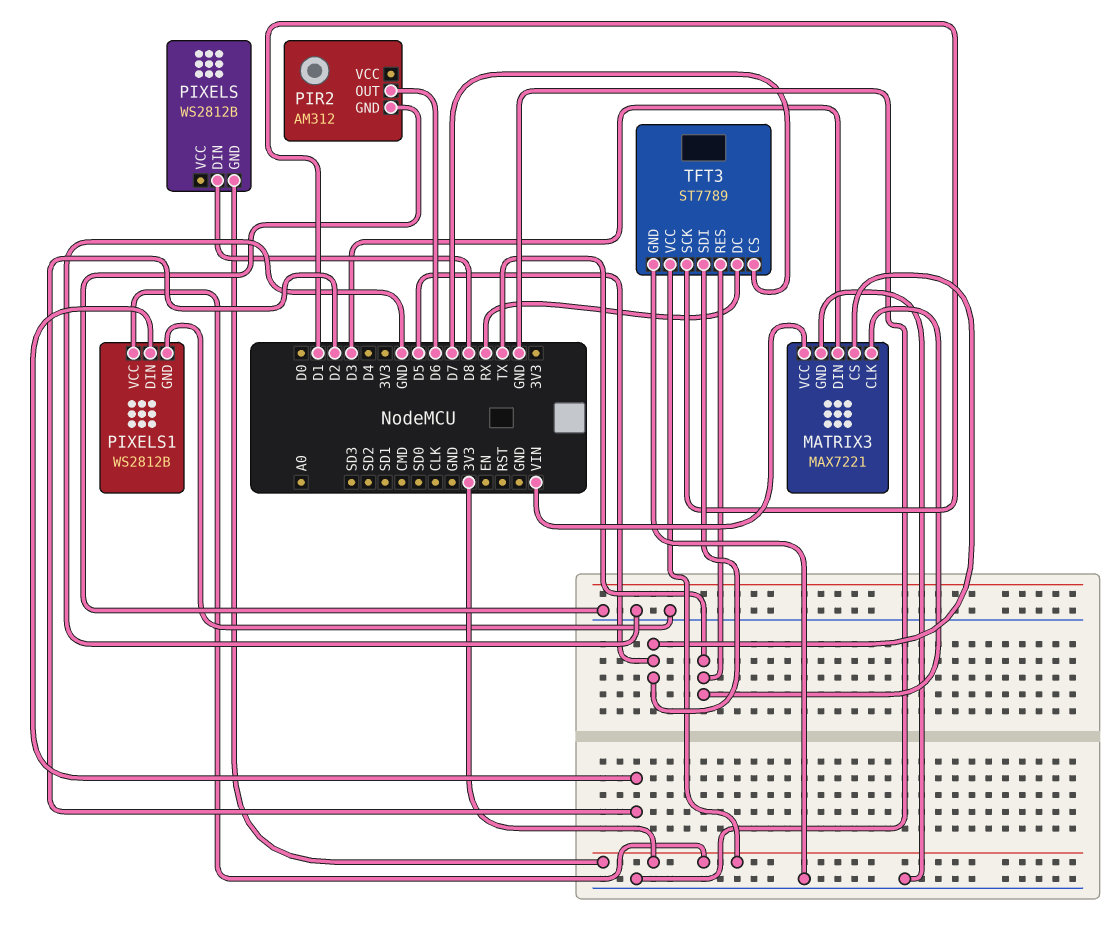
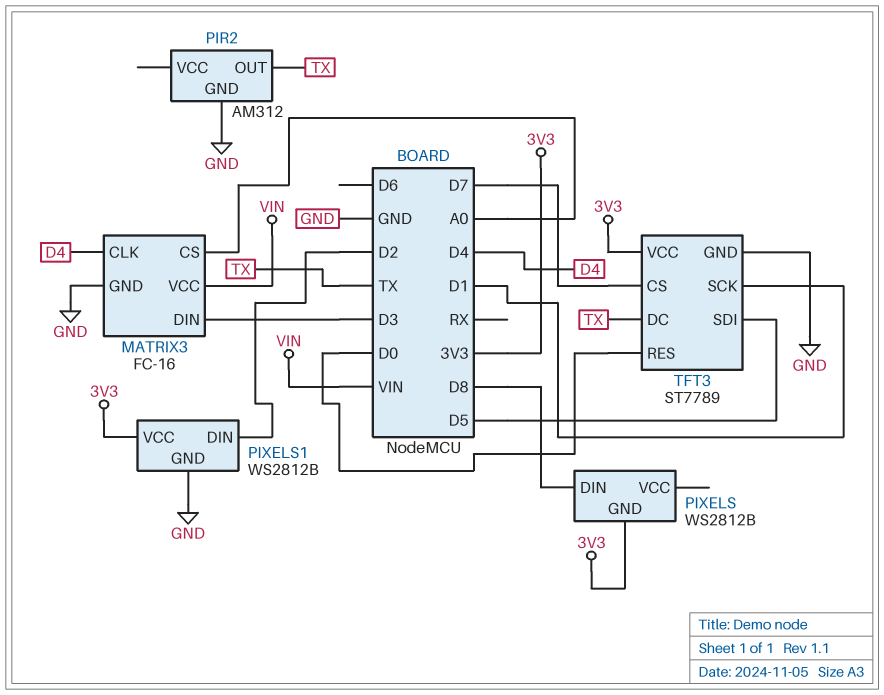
MATRIX3: MAX7221 -> FC-16
MATRIX3 pin CLK: TX -> D4
MATRIX3 pin CS: D5 -> A0
PIR2 pin OUT: D6 -> TX
TFT3 pin DC: RX -> TX
TFT3 pin RES: TX -> D0

